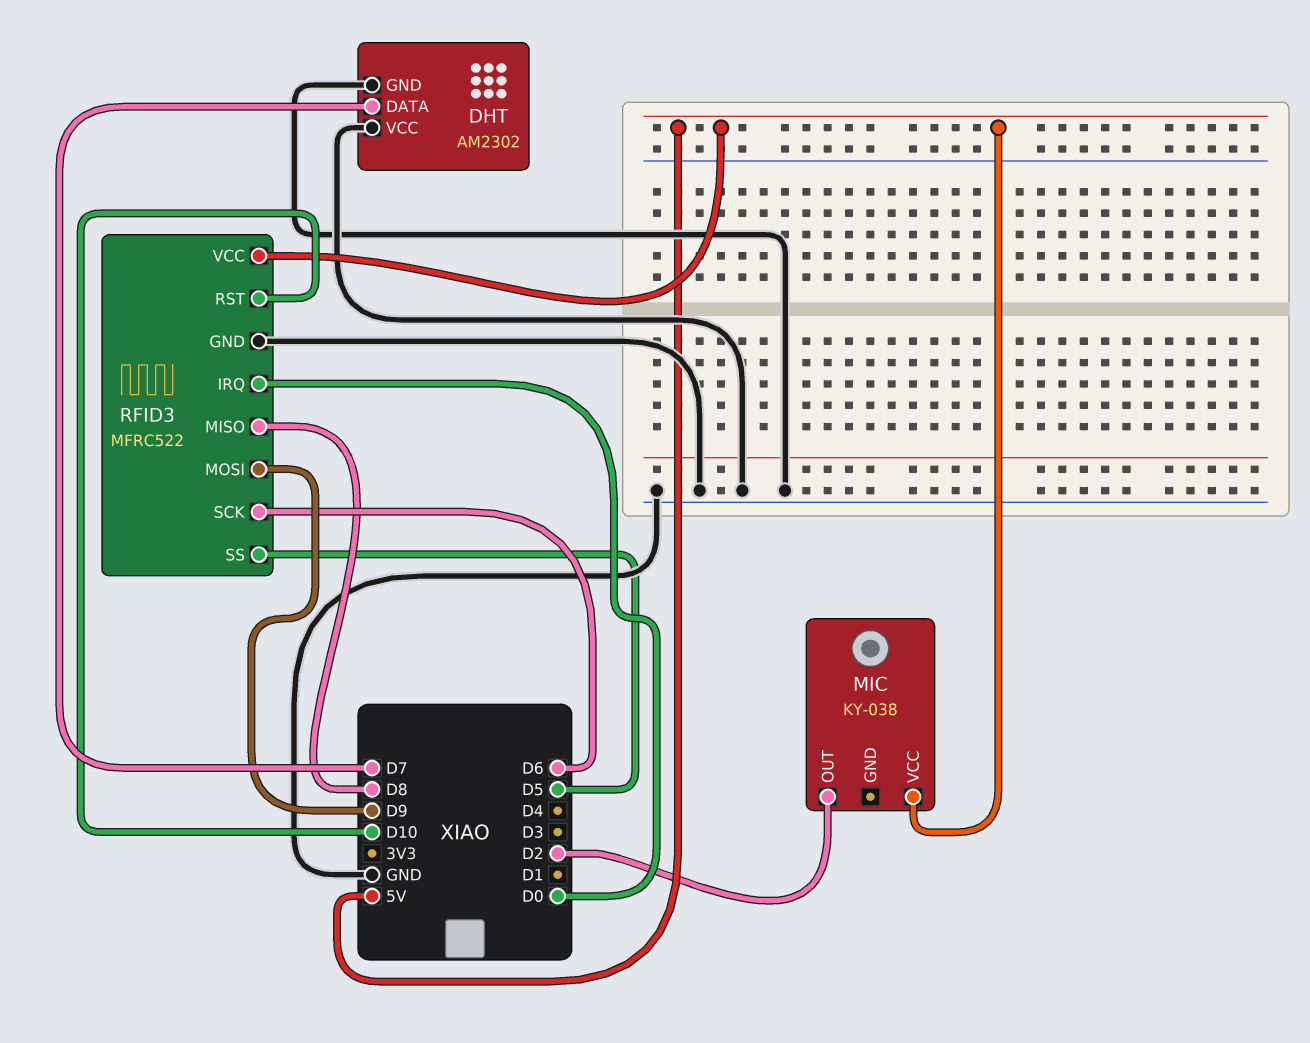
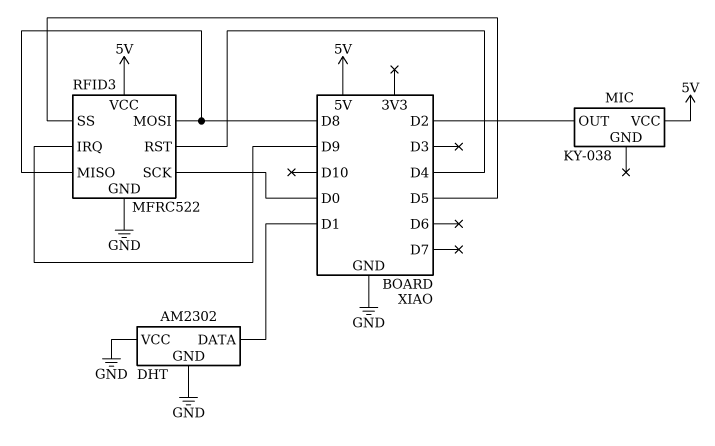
DHT pin DATA: D7 -> D1
RFID3 pin IRQ: D0 -> D9
RFID3 pin MOSI: D9 -> D8
RFID3 pin RST: D10 -> D4
RFID3 pin SCK: D6 -> D0

